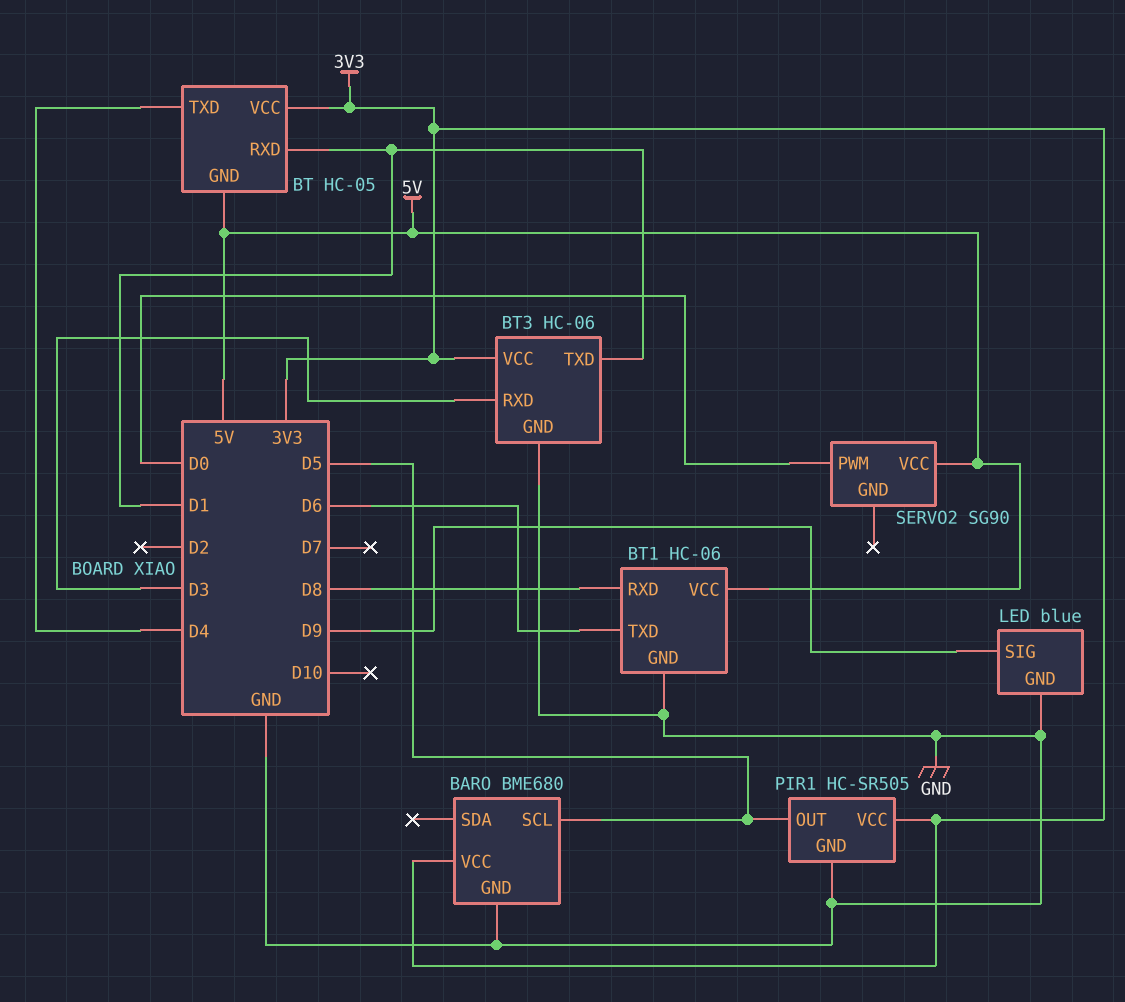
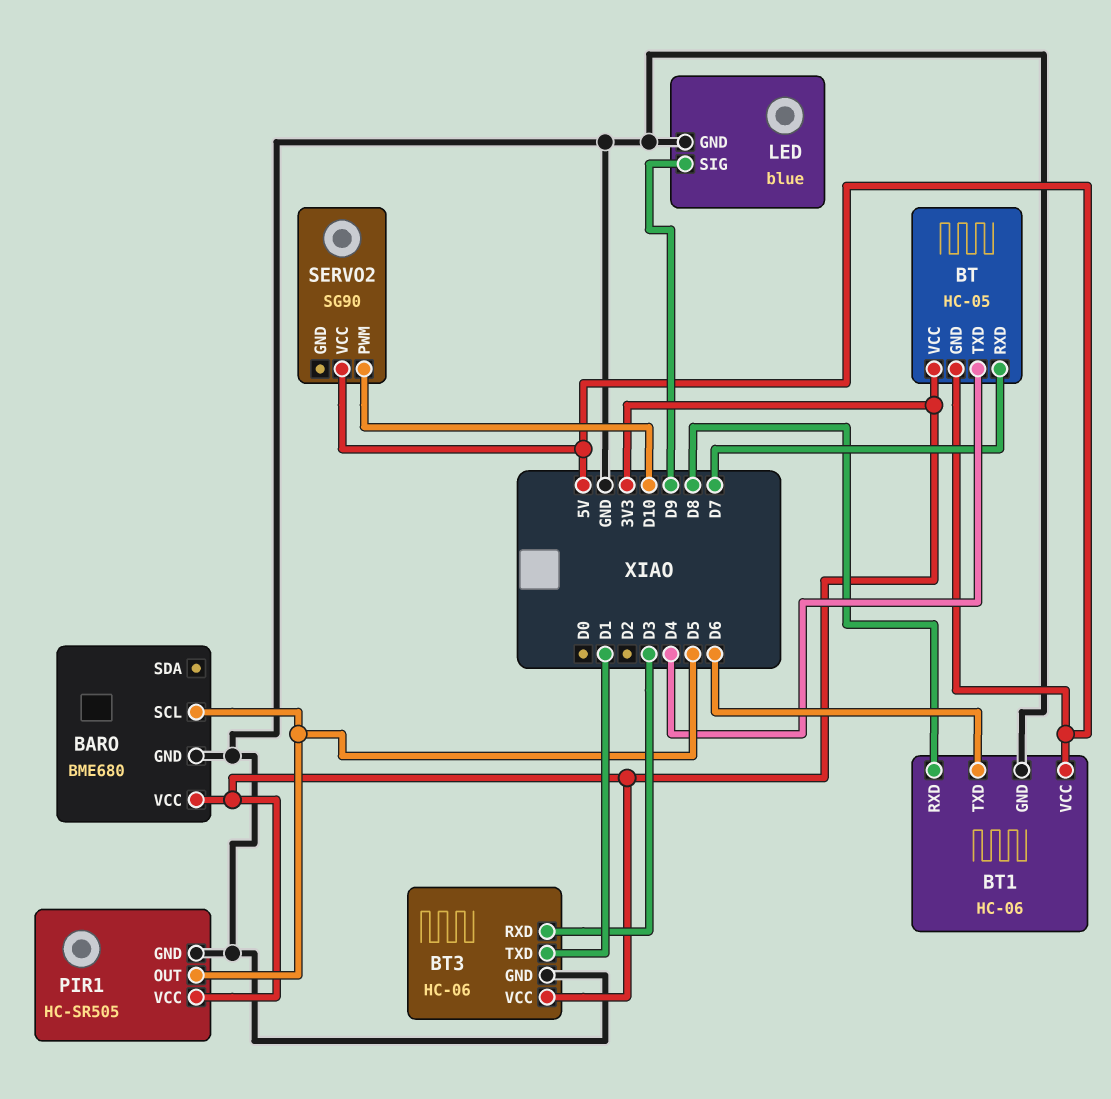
BT pin RXD: D1 -> D7
SERVO2 pin PWM: D0 -> D10

